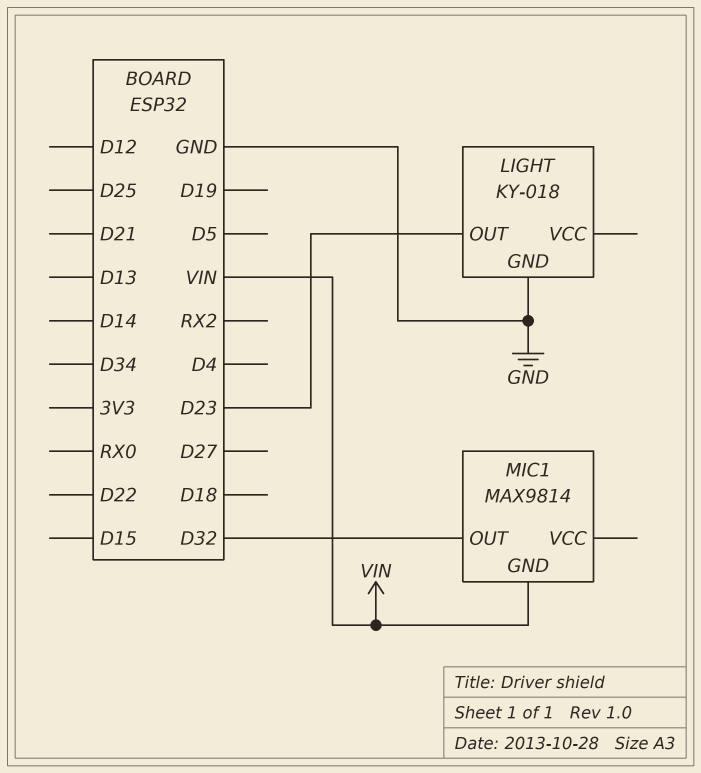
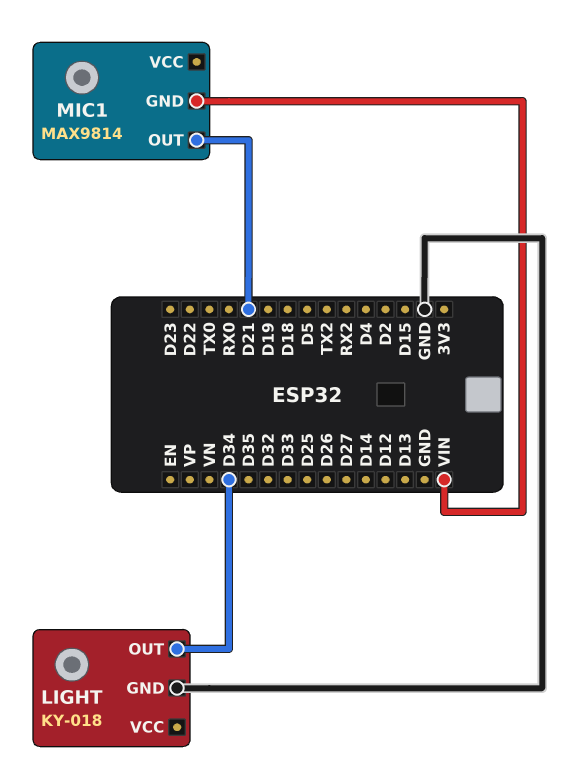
LIGHT pin OUT: D23 -> D34
MIC1 pin OUT: D32 -> D21

